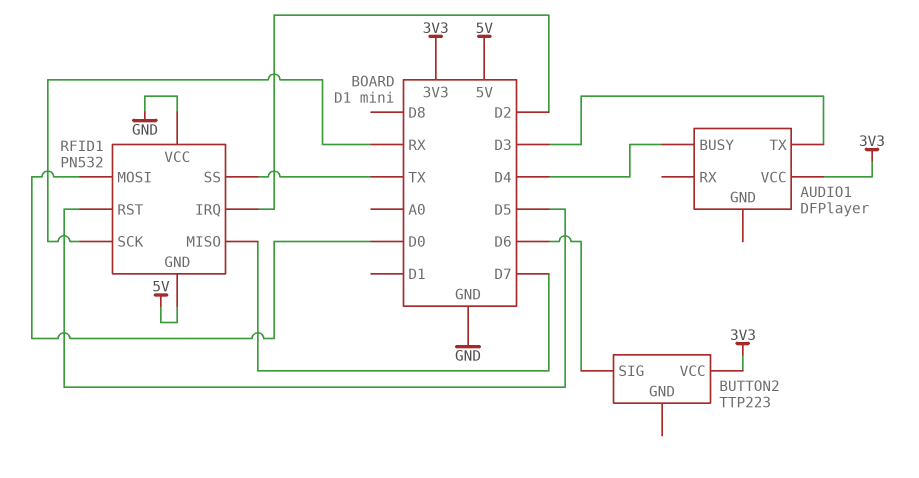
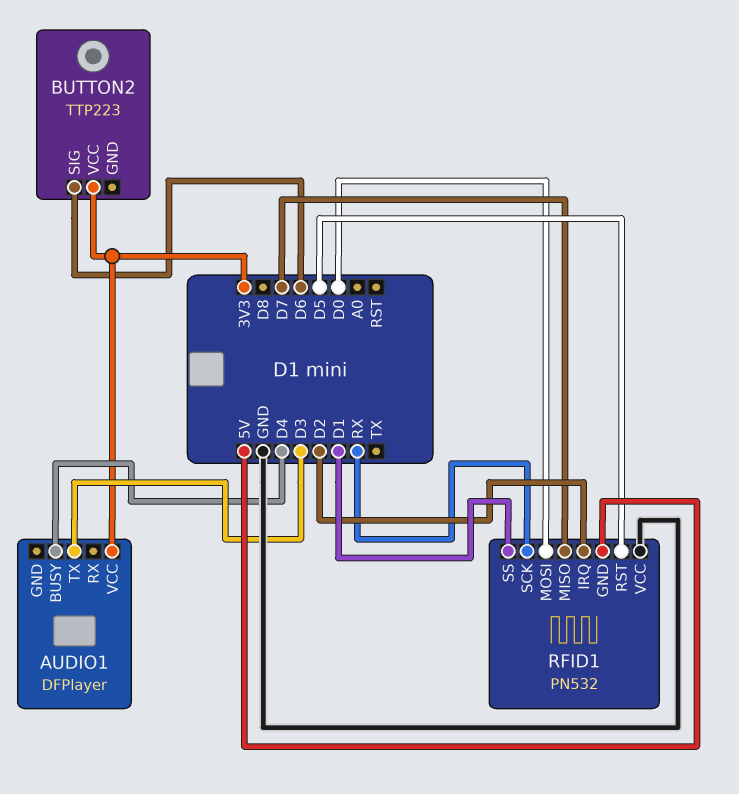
RFID1 pin SS: TX -> D1

